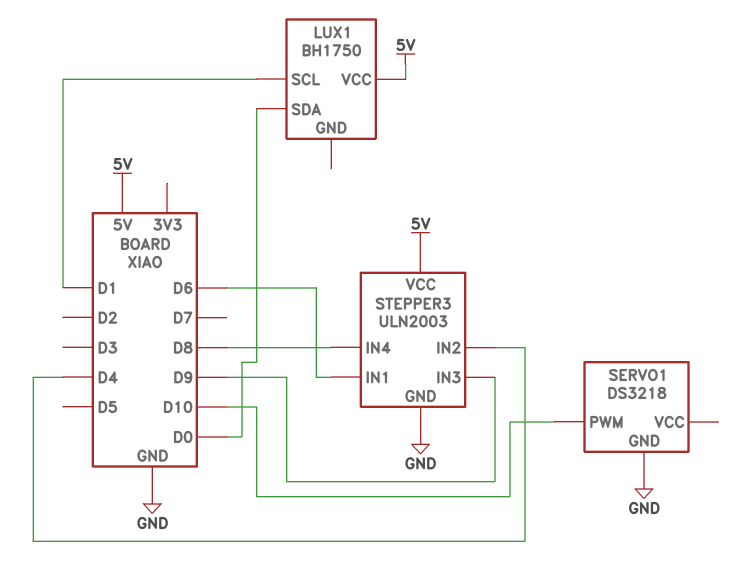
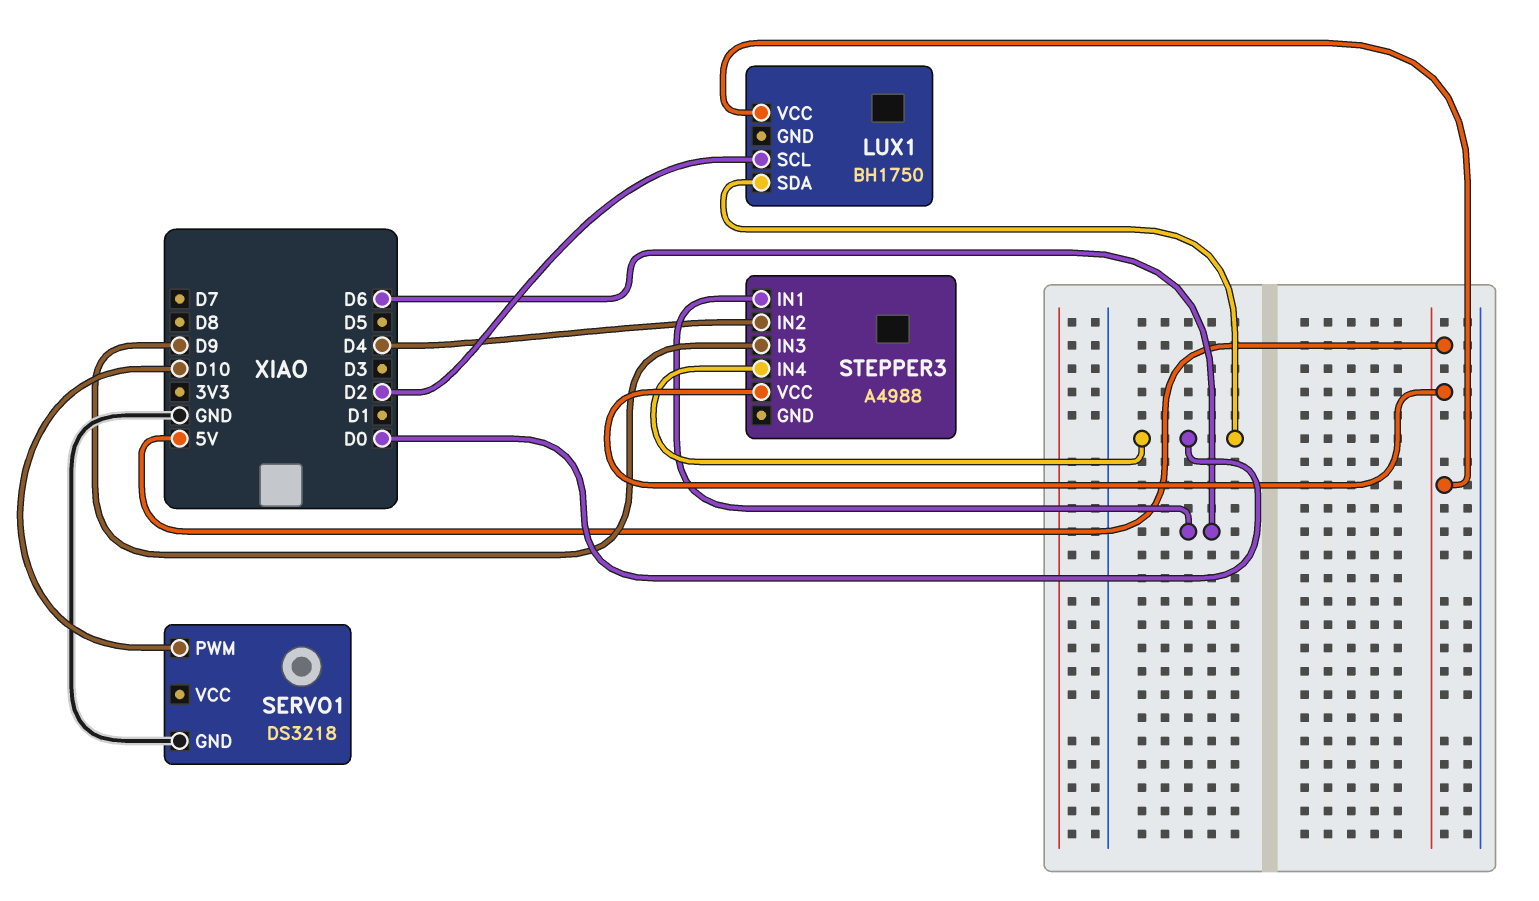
LUX1 pin SCL: D1 -> D2
STEPPER3: ULN2003 -> A4988
STEPPER3 pin GND: GND -> none
STEPPER3 pin IN4: D8 -> D0

